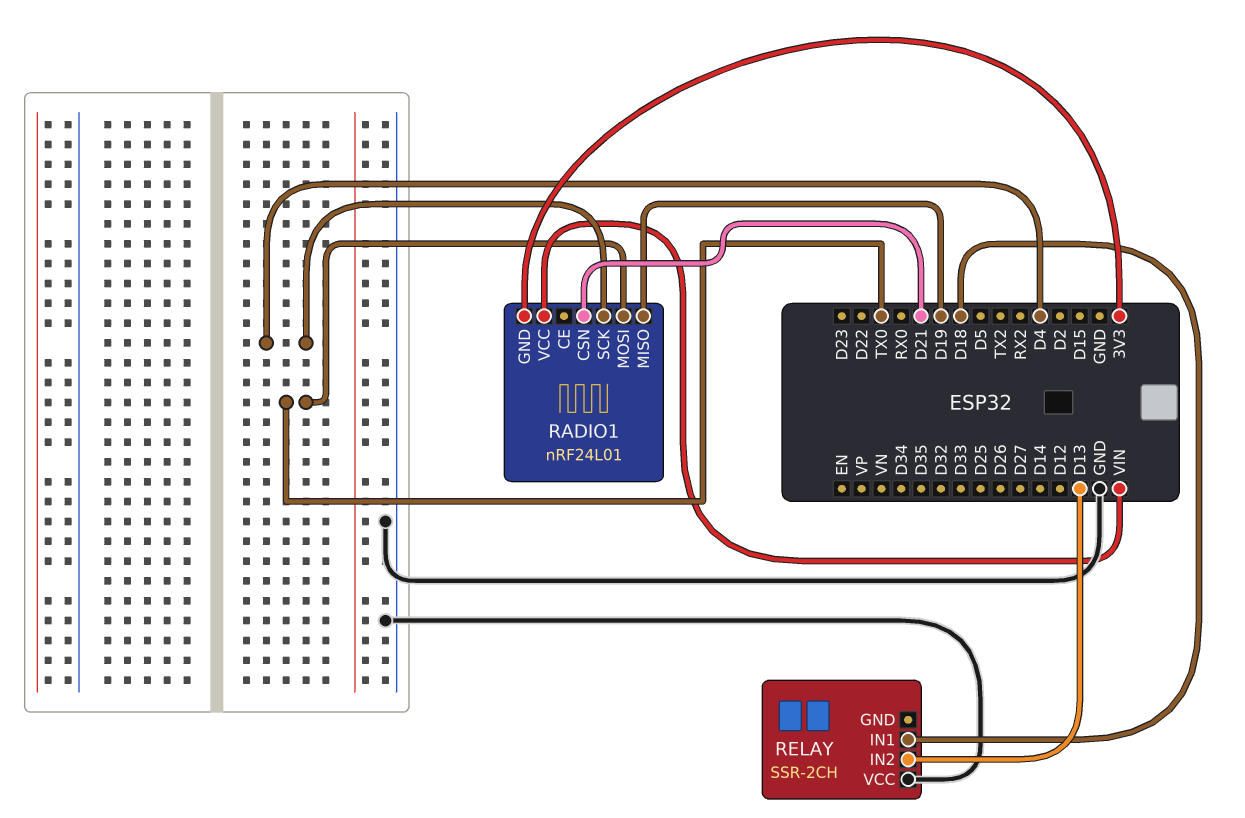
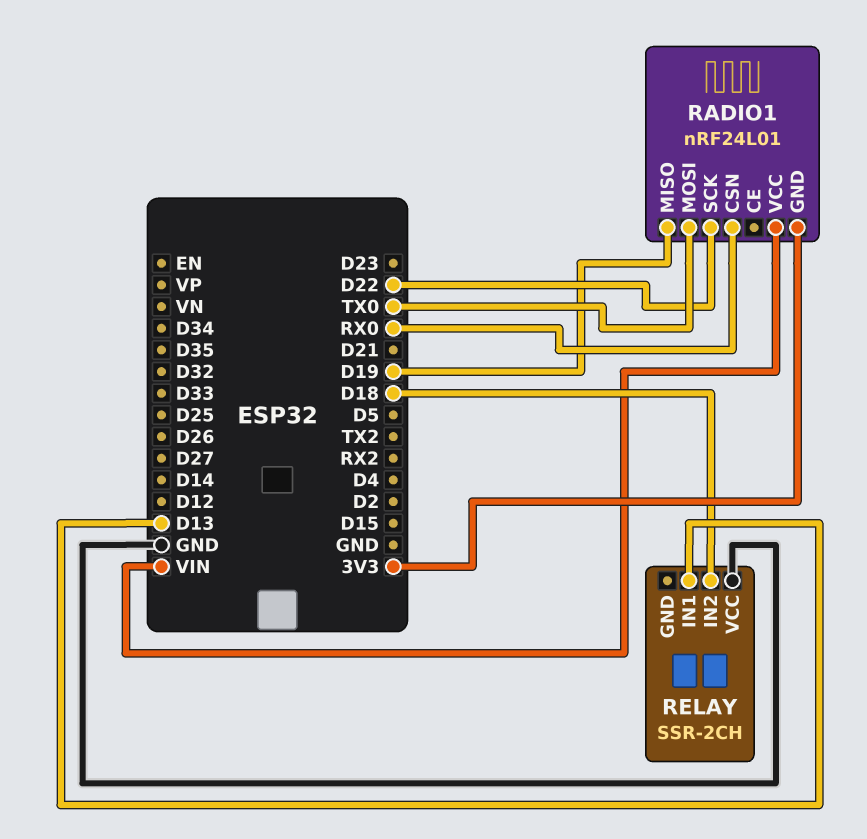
RADIO1 pin CSN: D21 -> RX0
RADIO1 pin SCK: D4 -> D22
RELAY pin IN1: D18 -> D13
RELAY pin IN2: D13 -> D18

